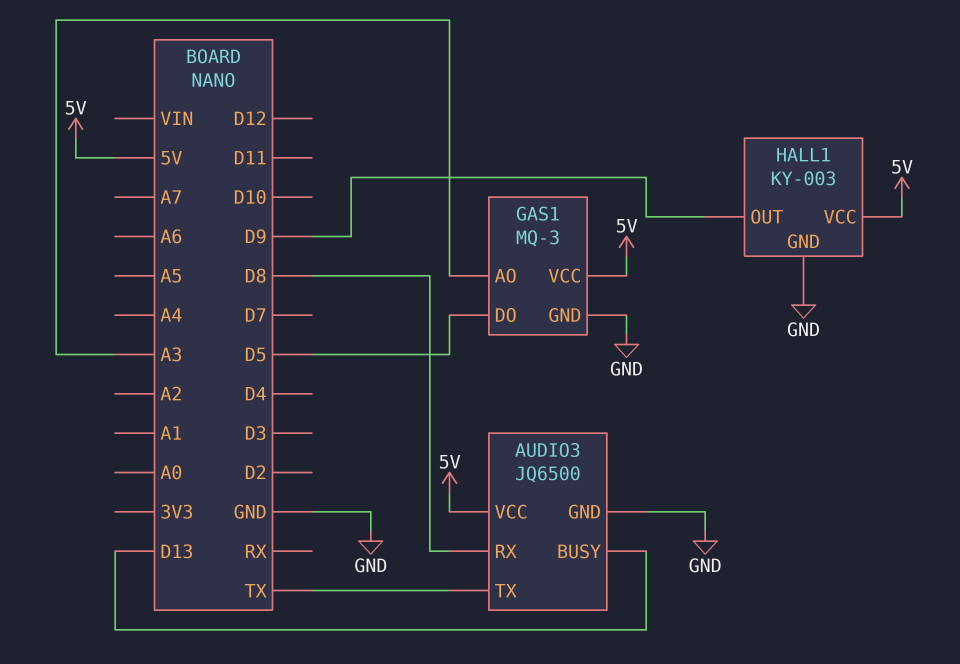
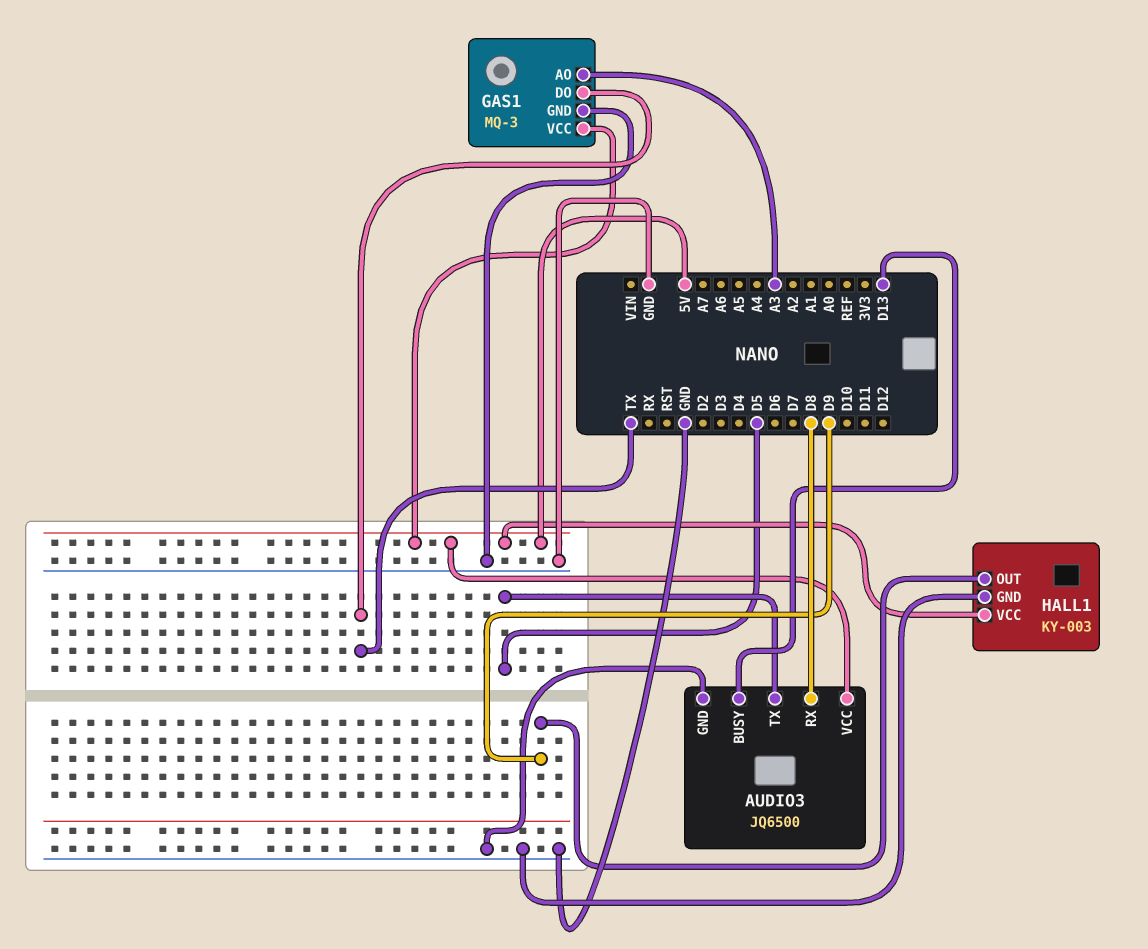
AUDIO3 pin TX: TX -> D5
GAS1 pin DO: D5 -> TX

